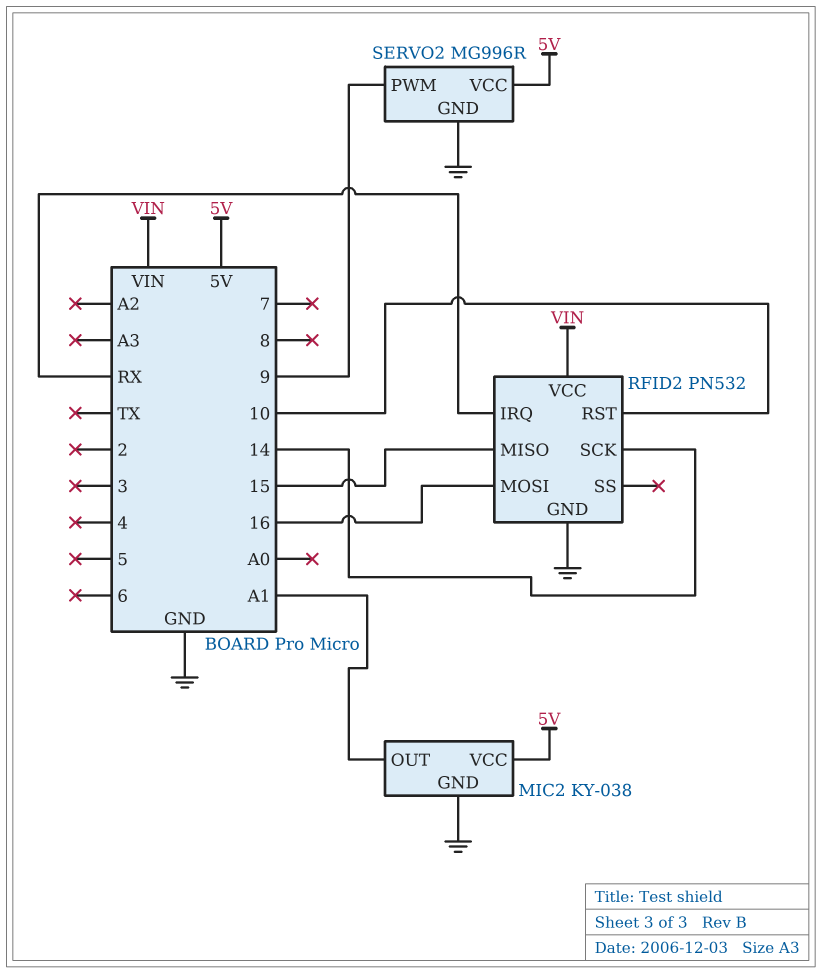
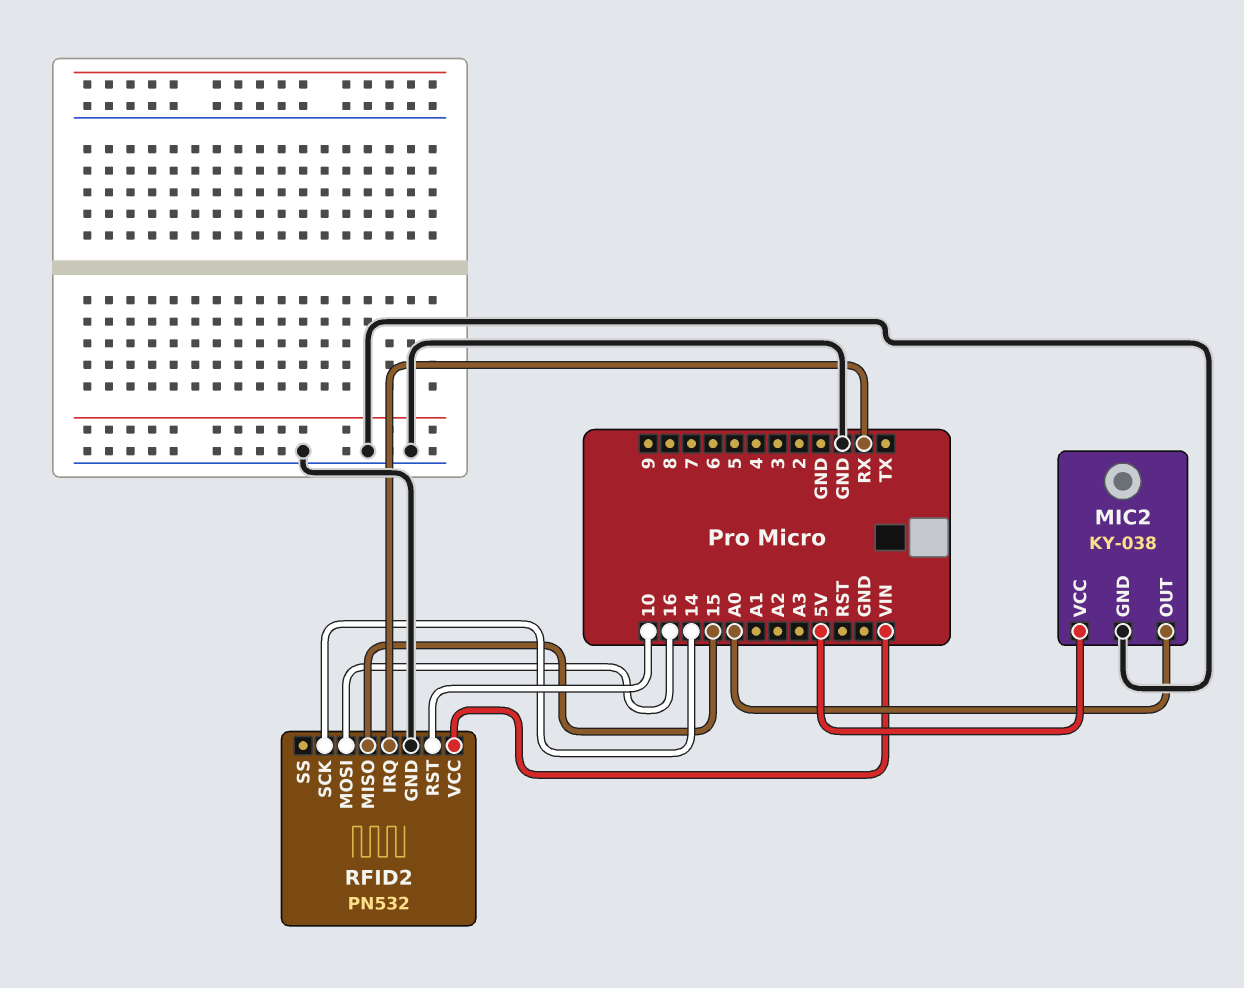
MIC2 pin OUT: A1 -> A0
SERVO2: MG996R -> none
SERVO2 pin GND: GND -> none
SERVO2 pin PWM: 9 -> none
SERVO2 pin VCC: 5V -> none

